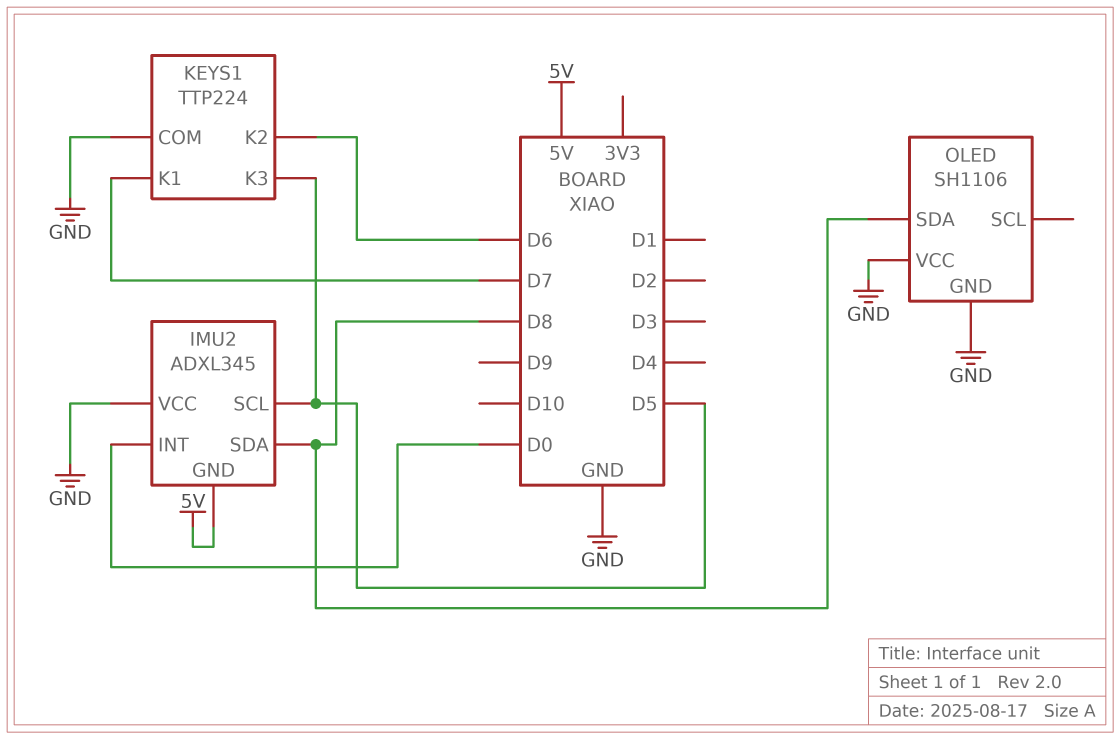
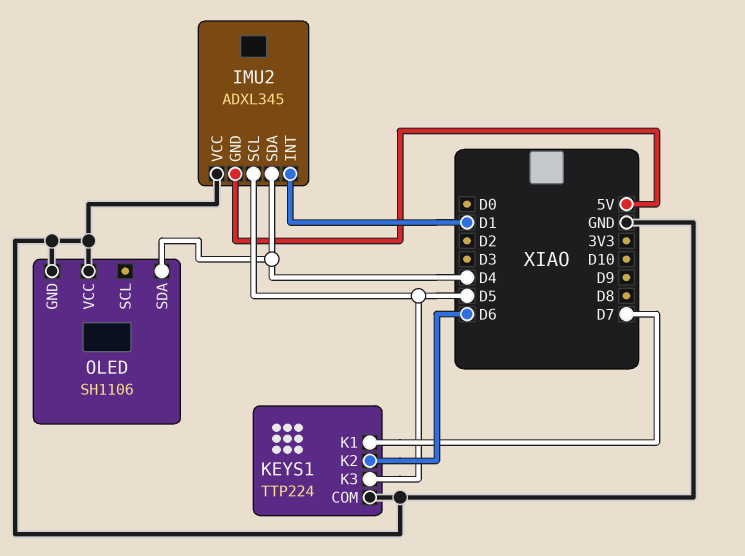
IMU2 pin INT: D0 -> D1
IMU2 pin SDA: D8 -> D4
OLED pin SDA: D8 -> D4

